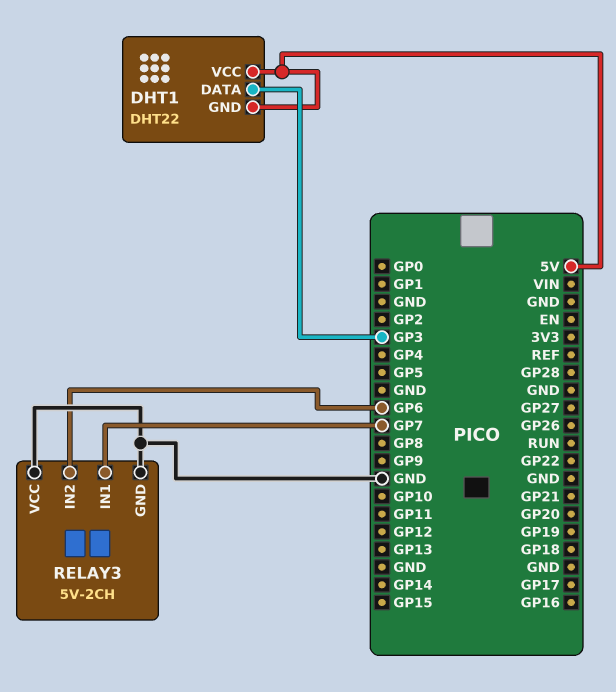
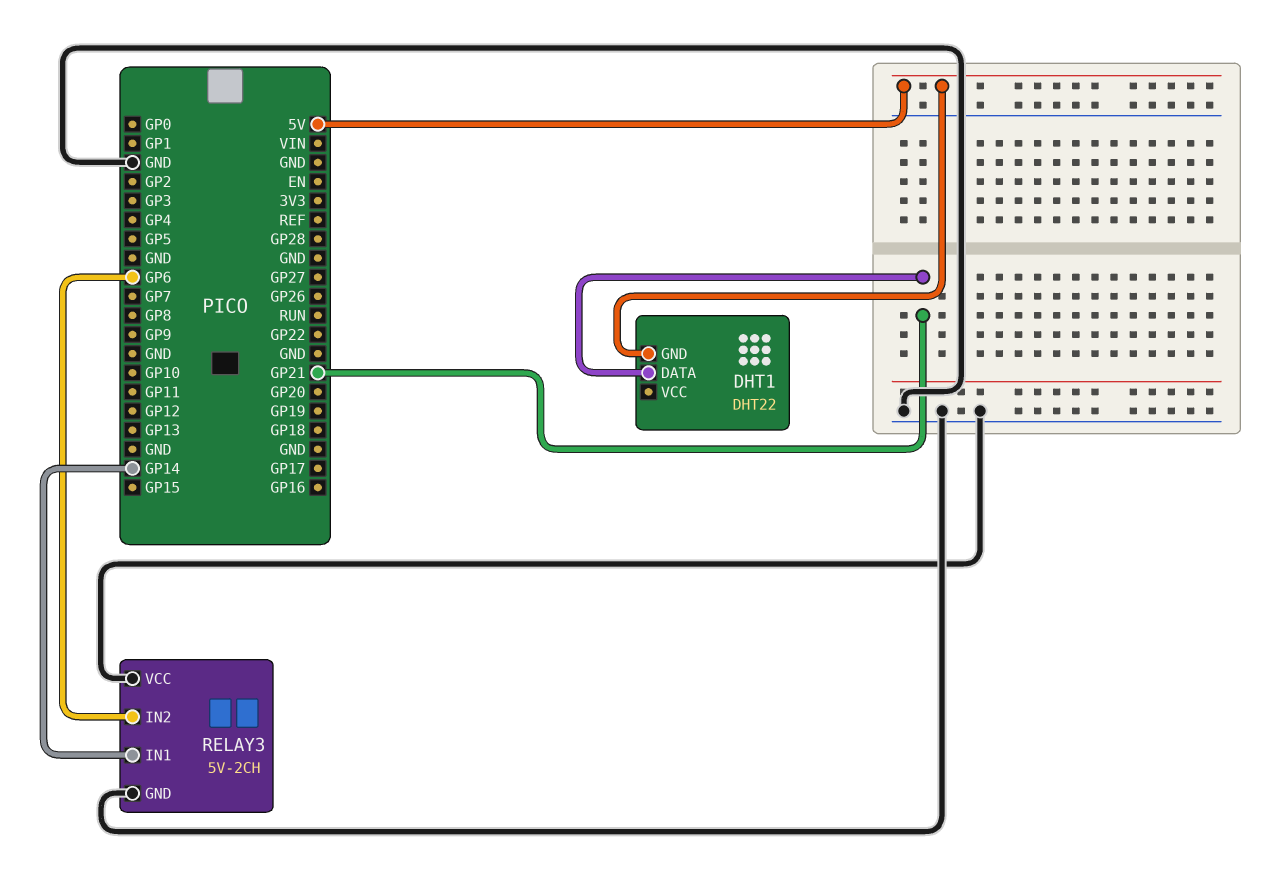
DHT1 pin DATA: GP3 -> GP21
DHT1 pin VCC: 5V -> none
RELAY3 pin IN1: GP7 -> GP14

